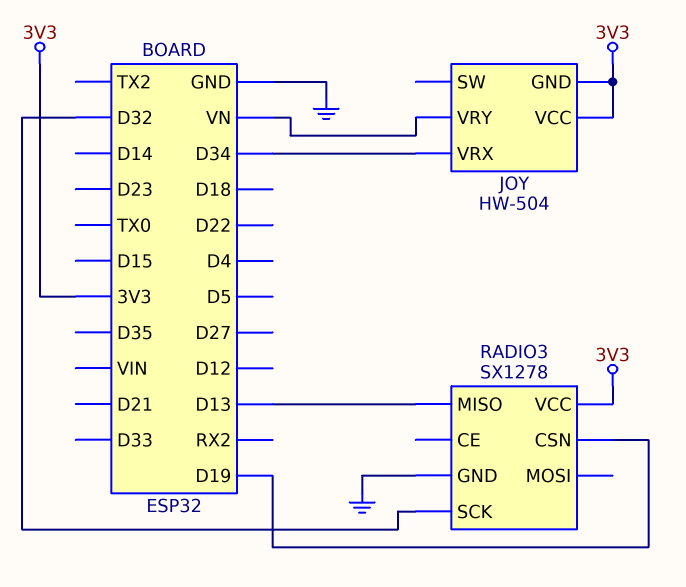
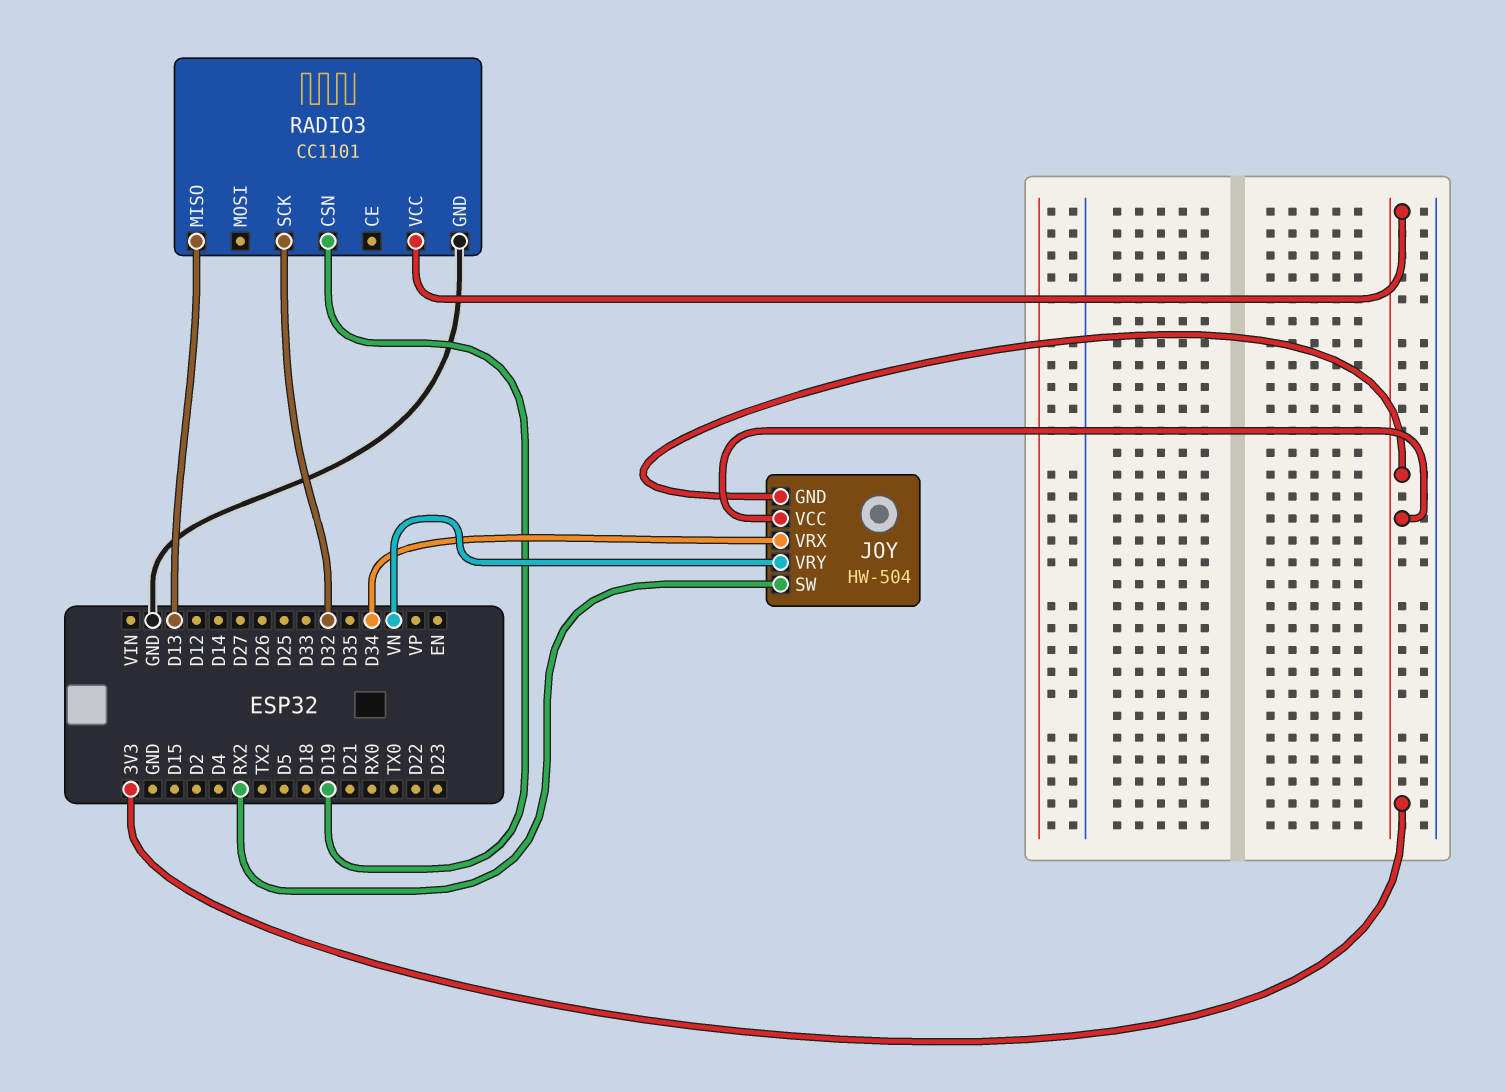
JOY pin SW: none -> RX2
RADIO3: SX1278 -> CC1101

